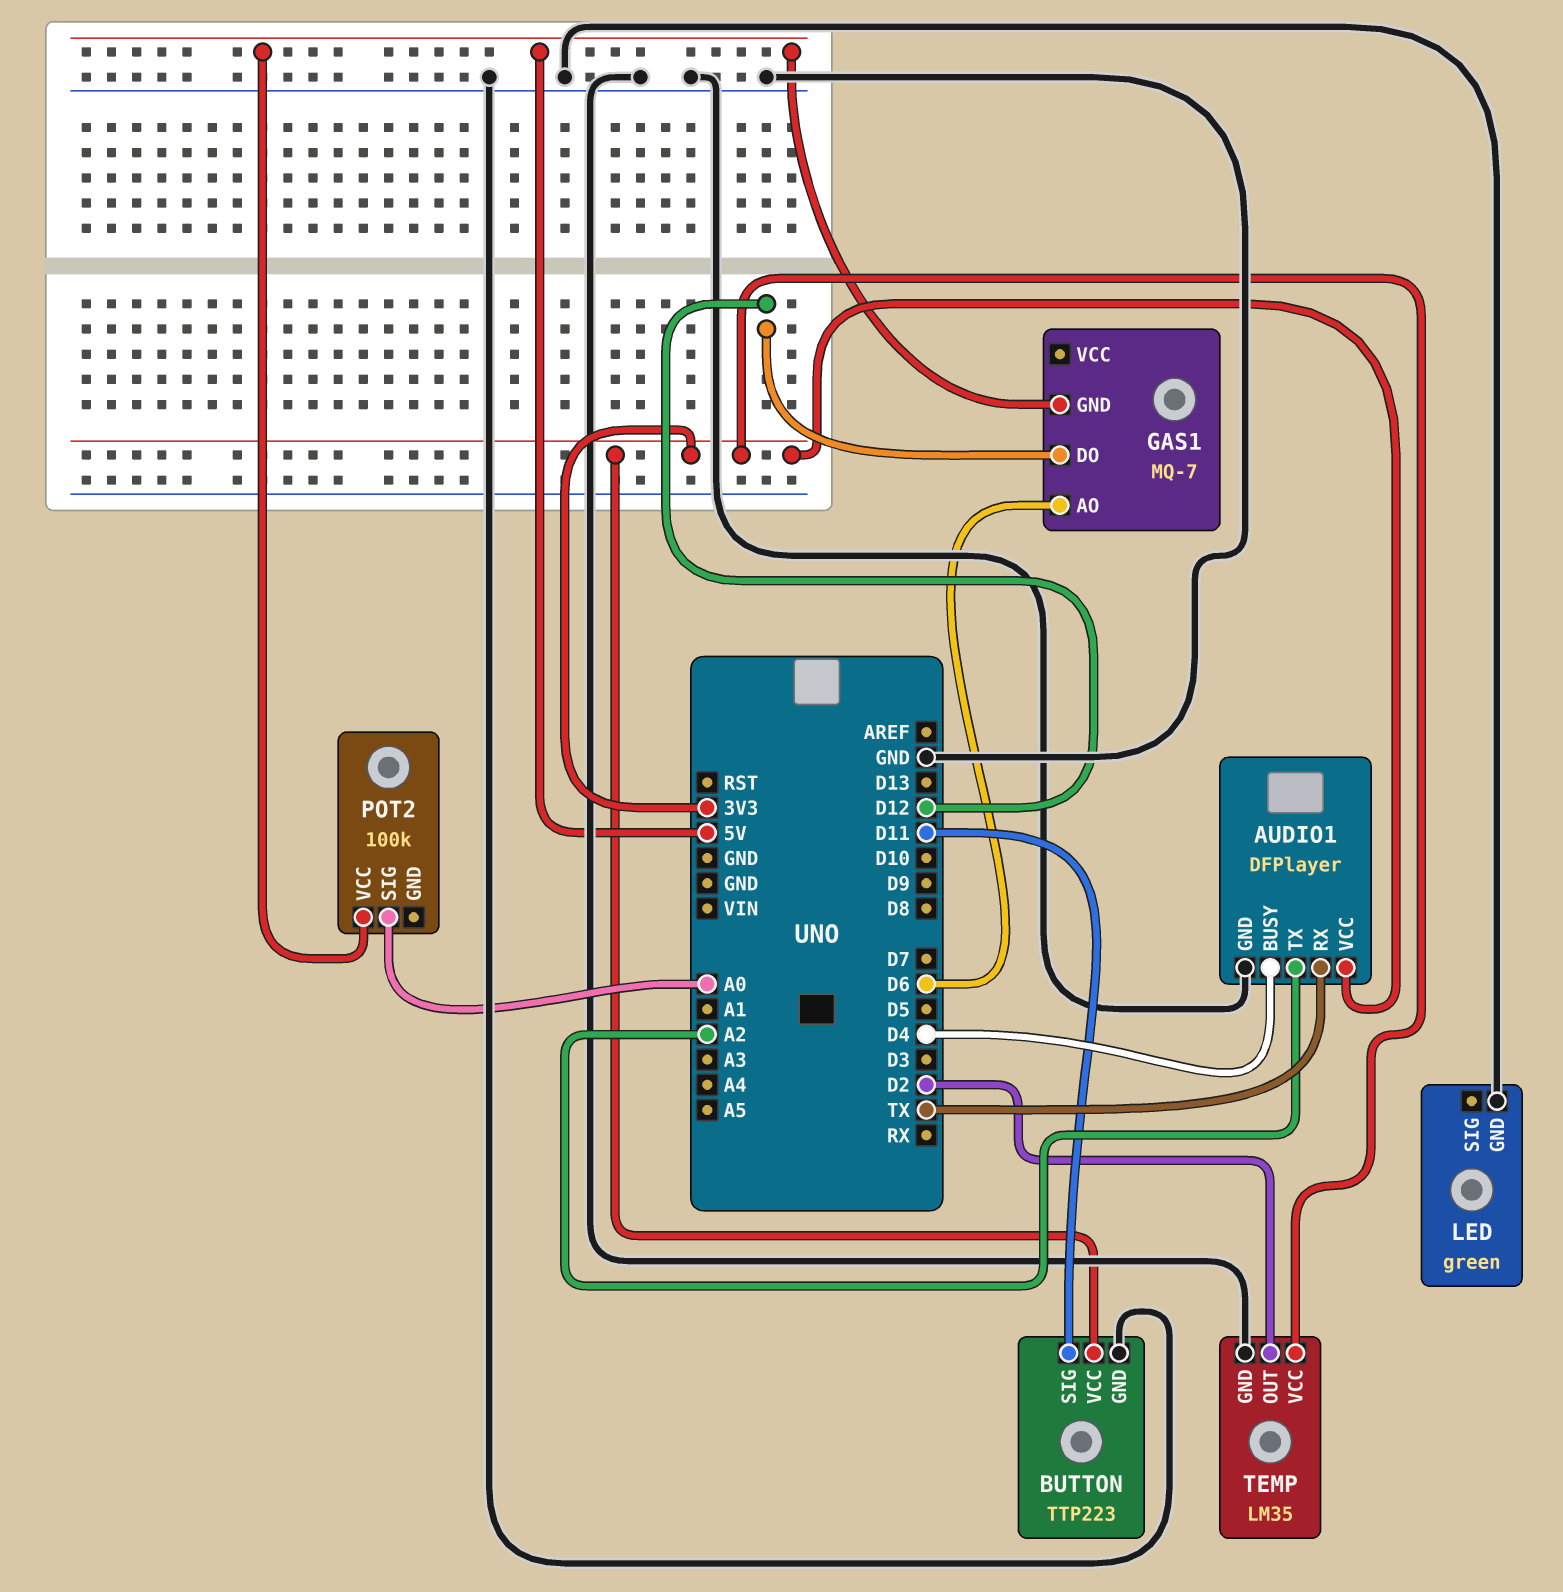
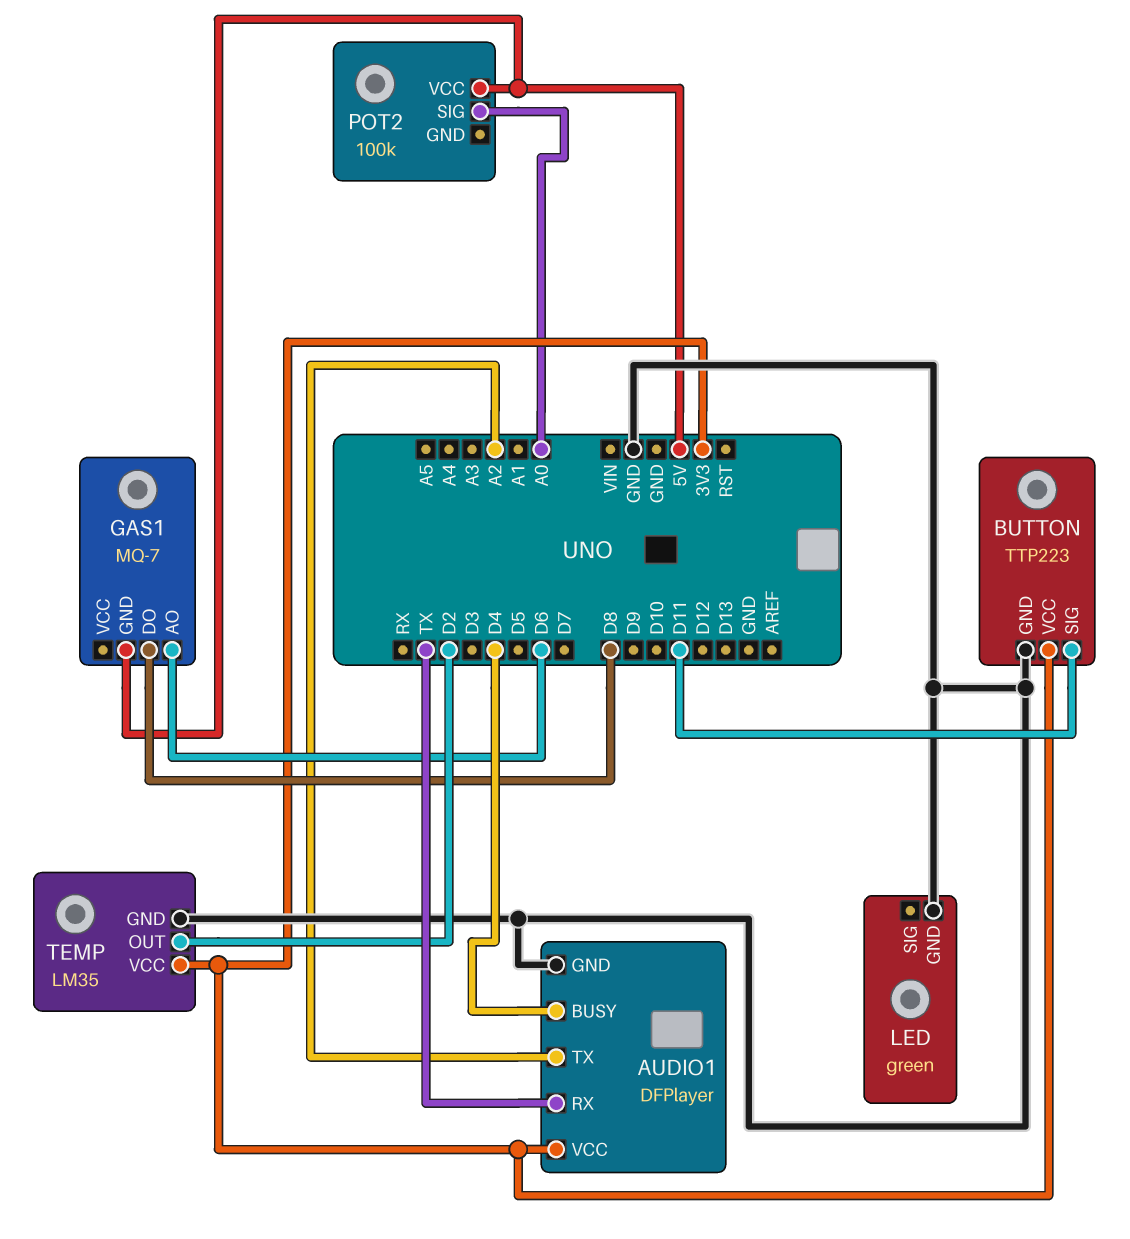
GAS1 pin DO: D12 -> D8

